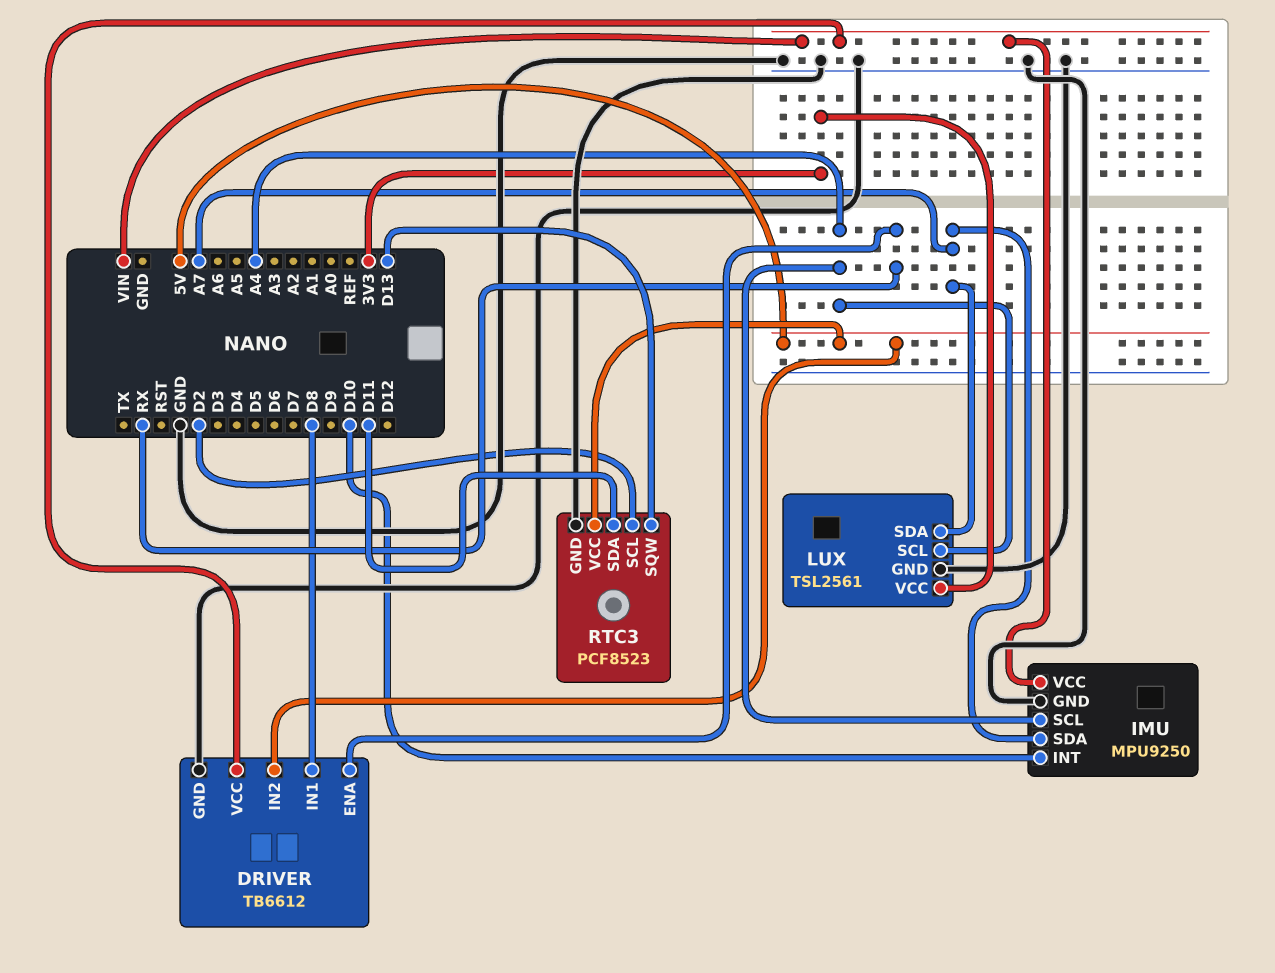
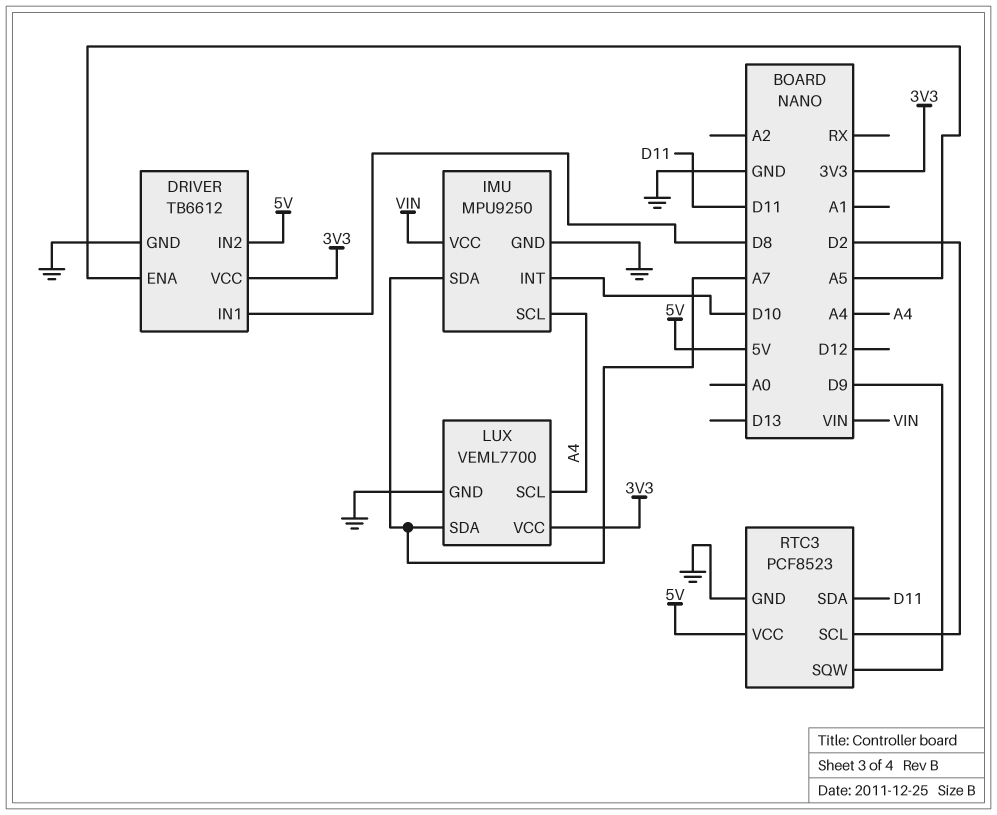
DRIVER pin ENA: RX -> A5
DRIVER pin VCC: VIN -> 3V3
LUX: TSL2561 -> VEML7700
RTC3 pin SQW: D13 -> D9

